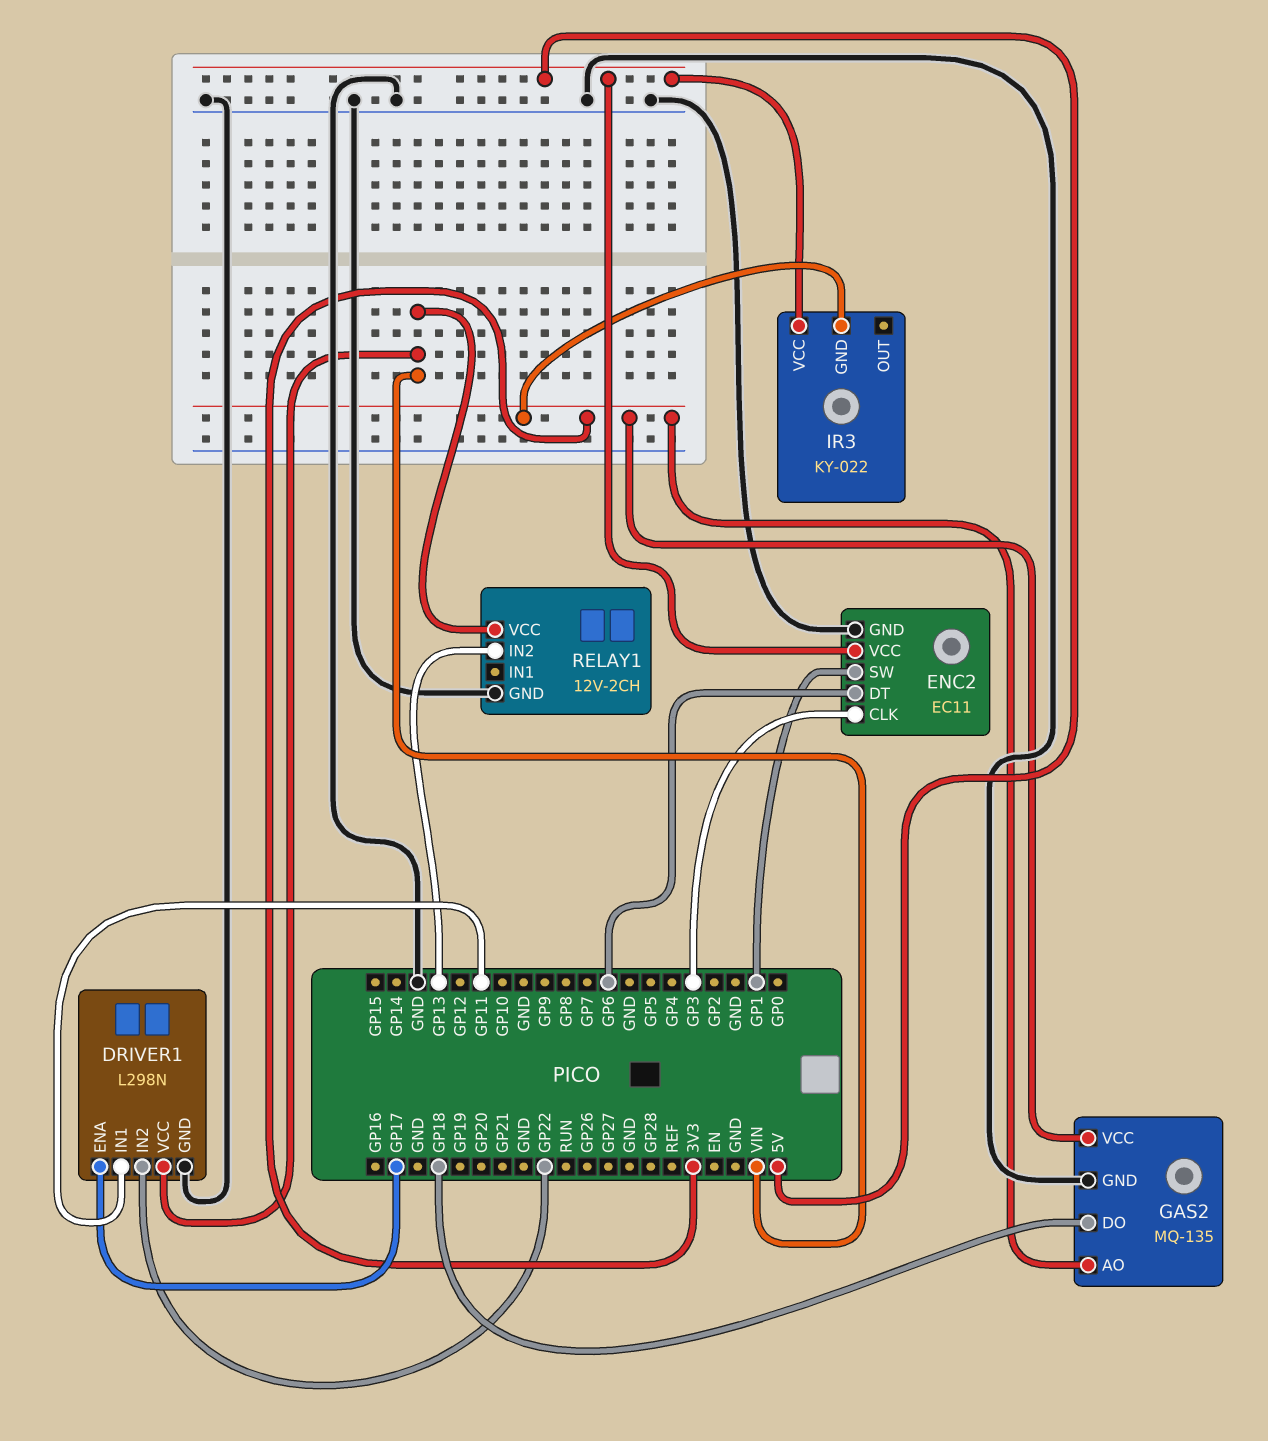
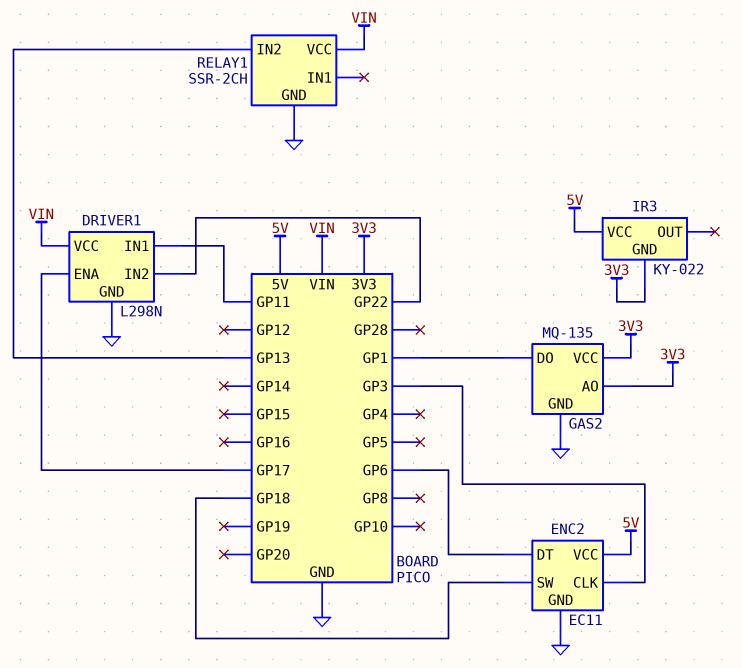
ENC2 pin SW: GP1 -> GP18
GAS2 pin DO: GP18 -> GP1
RELAY1: 12V-2CH -> SSR-2CH

